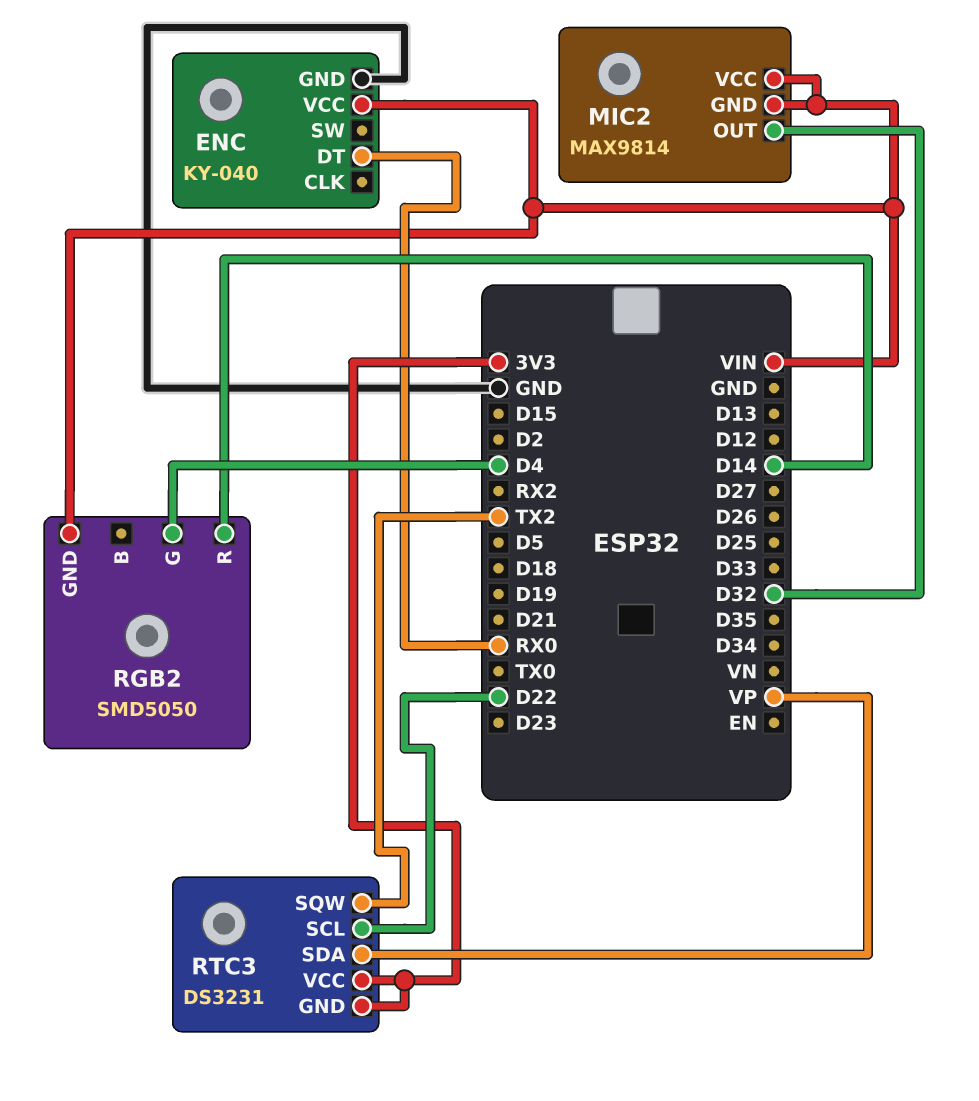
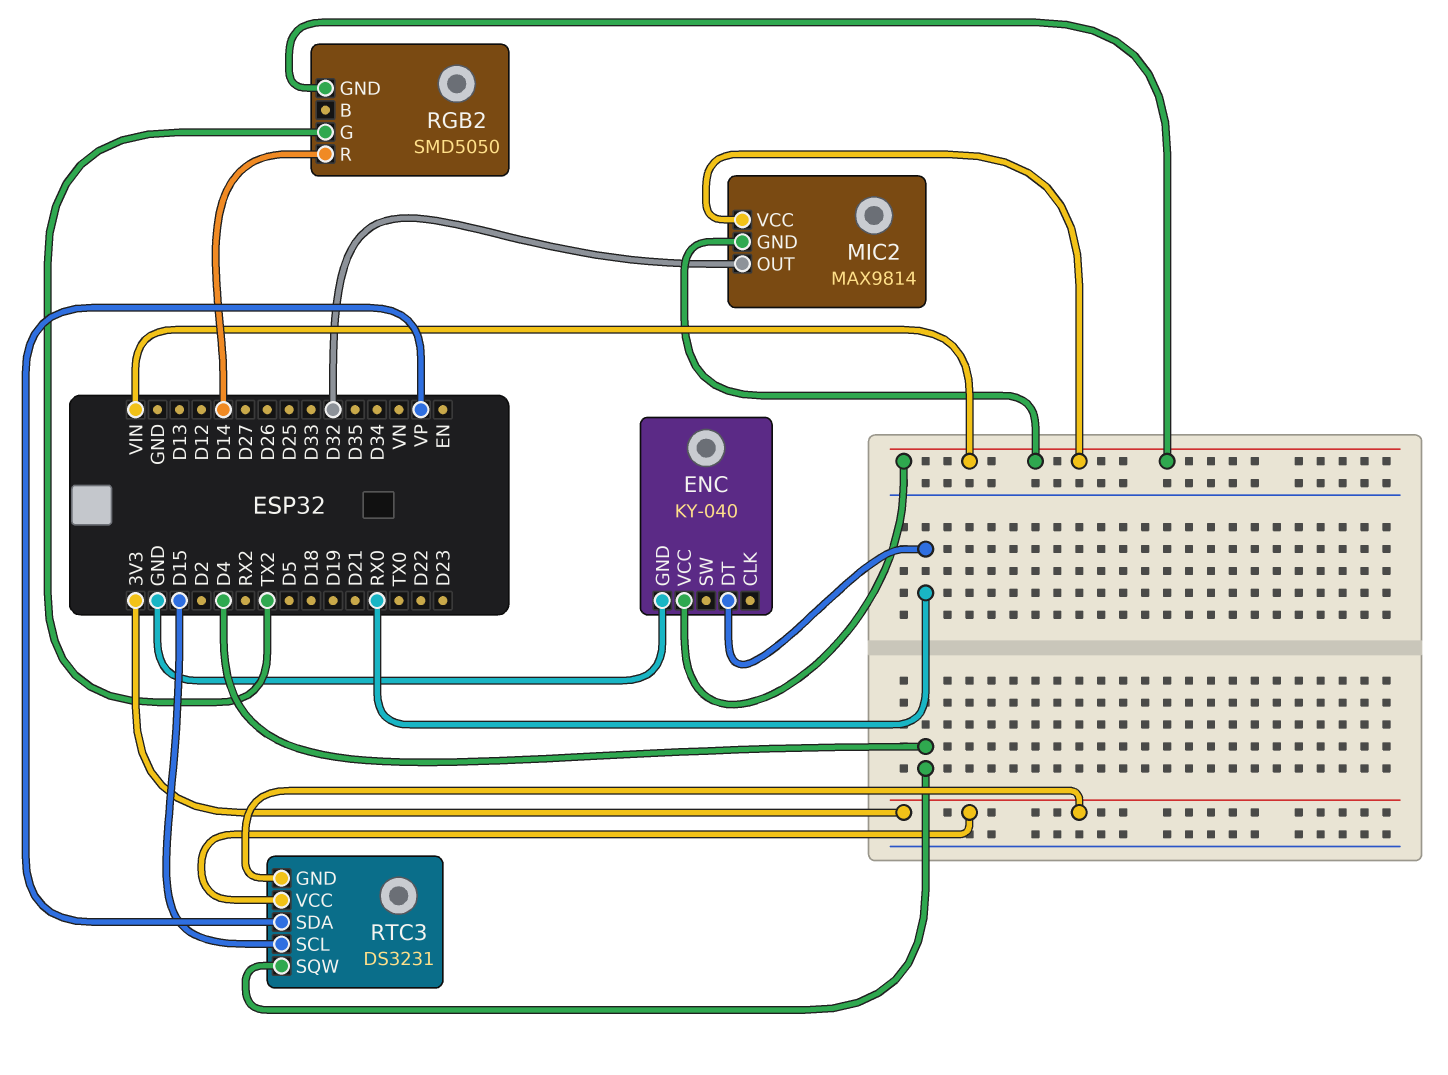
RGB2 pin G: D4 -> TX2
RTC3 pin SCL: D22 -> D15
RTC3 pin SQW: TX2 -> D4

